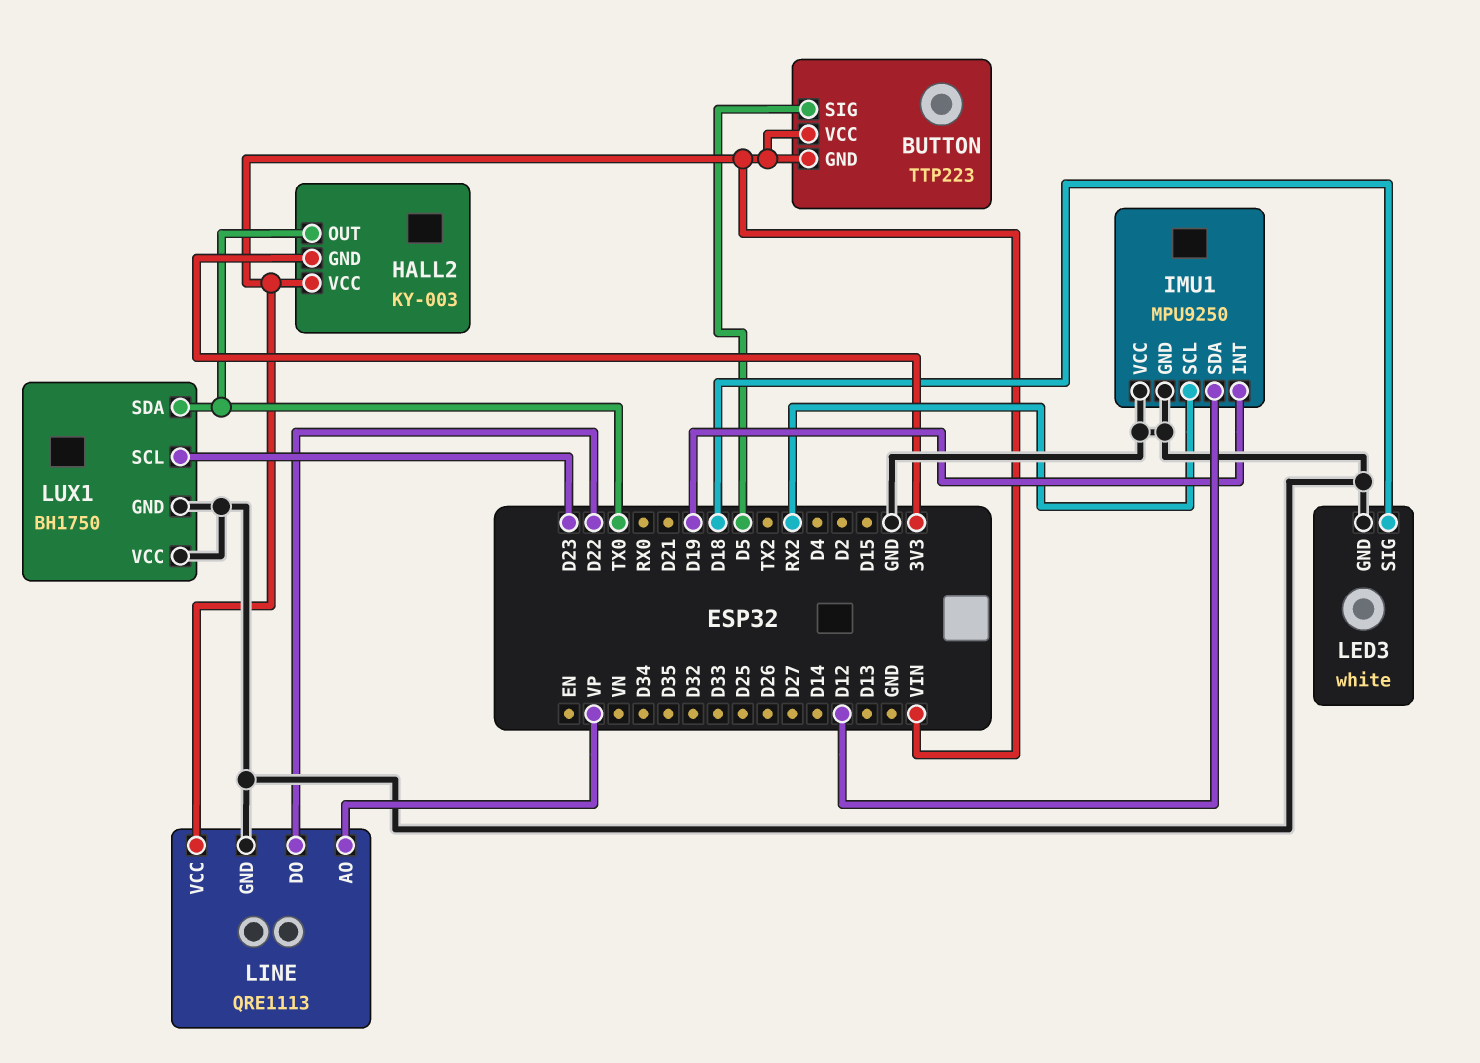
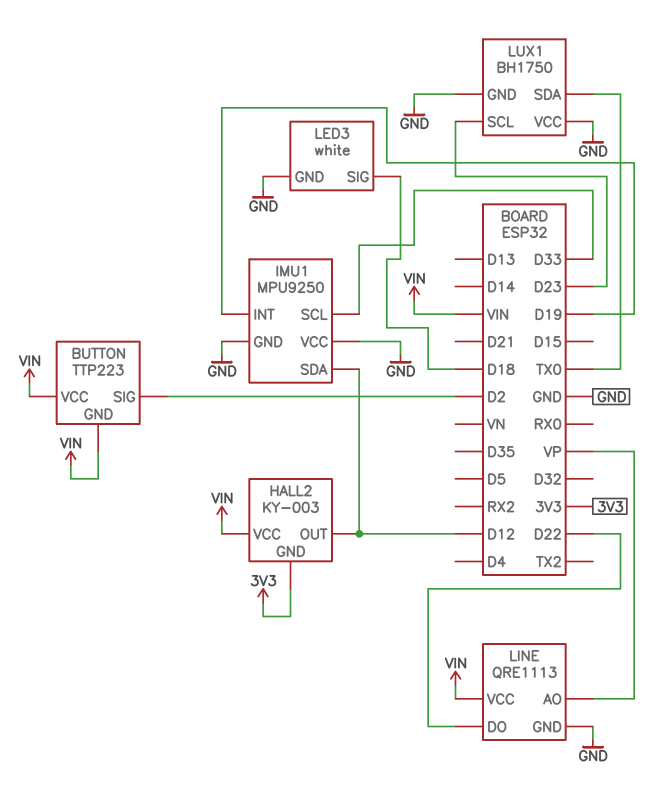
BUTTON pin SIG: D5 -> D2
HALL2 pin OUT: TX0 -> D12
IMU1 pin SCL: RX2 -> D33

